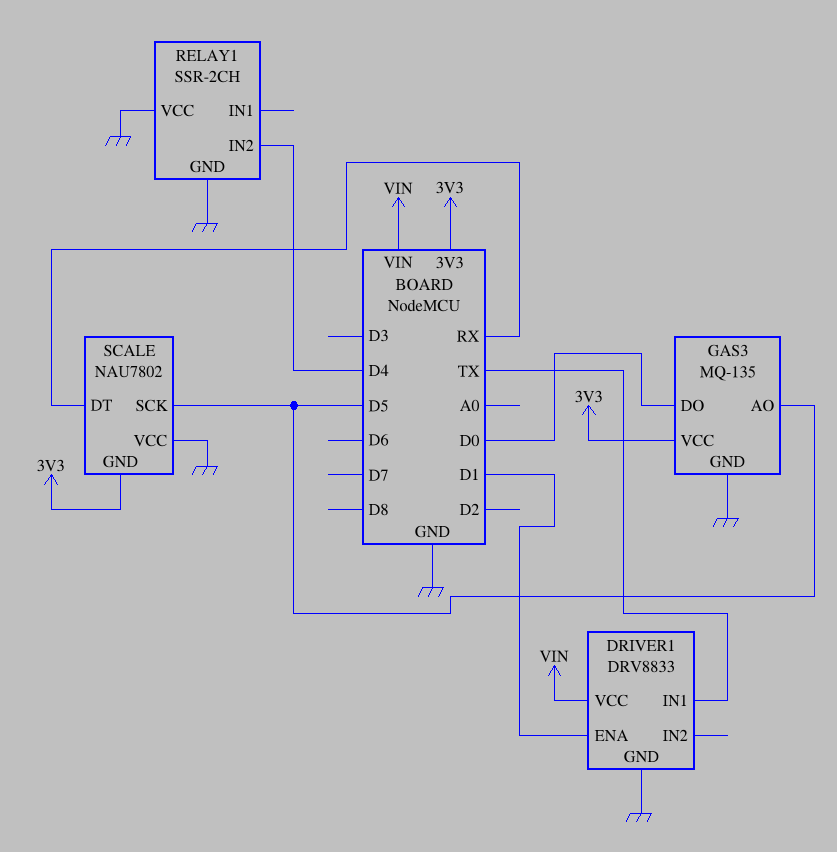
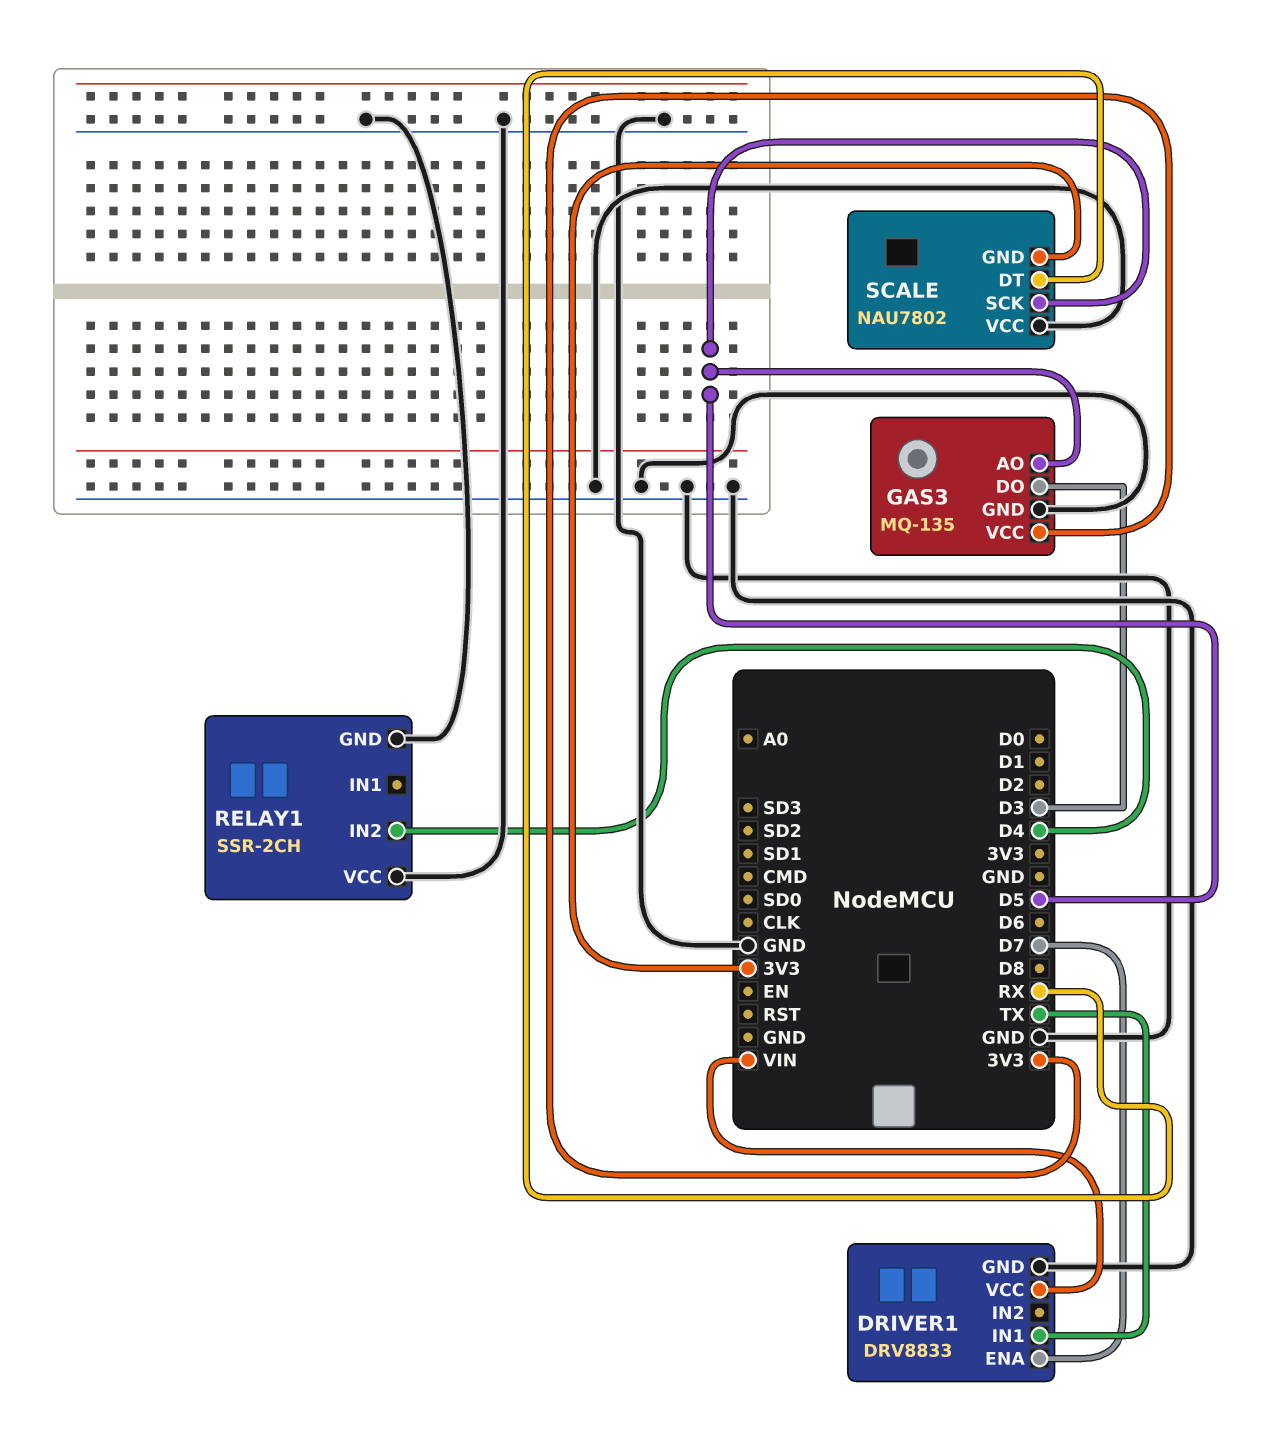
DRIVER1 pin ENA: D1 -> D7
GAS3 pin DO: D0 -> D3

